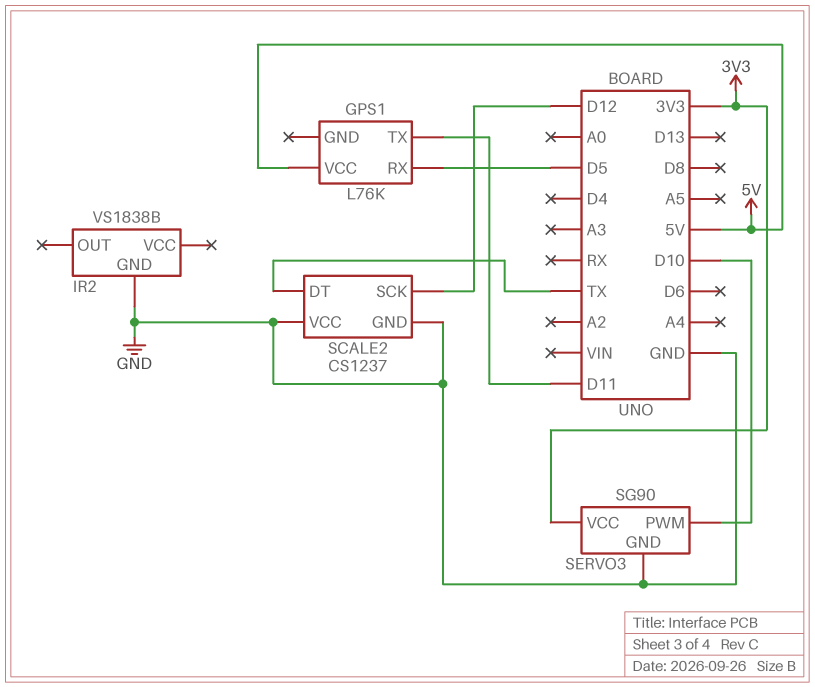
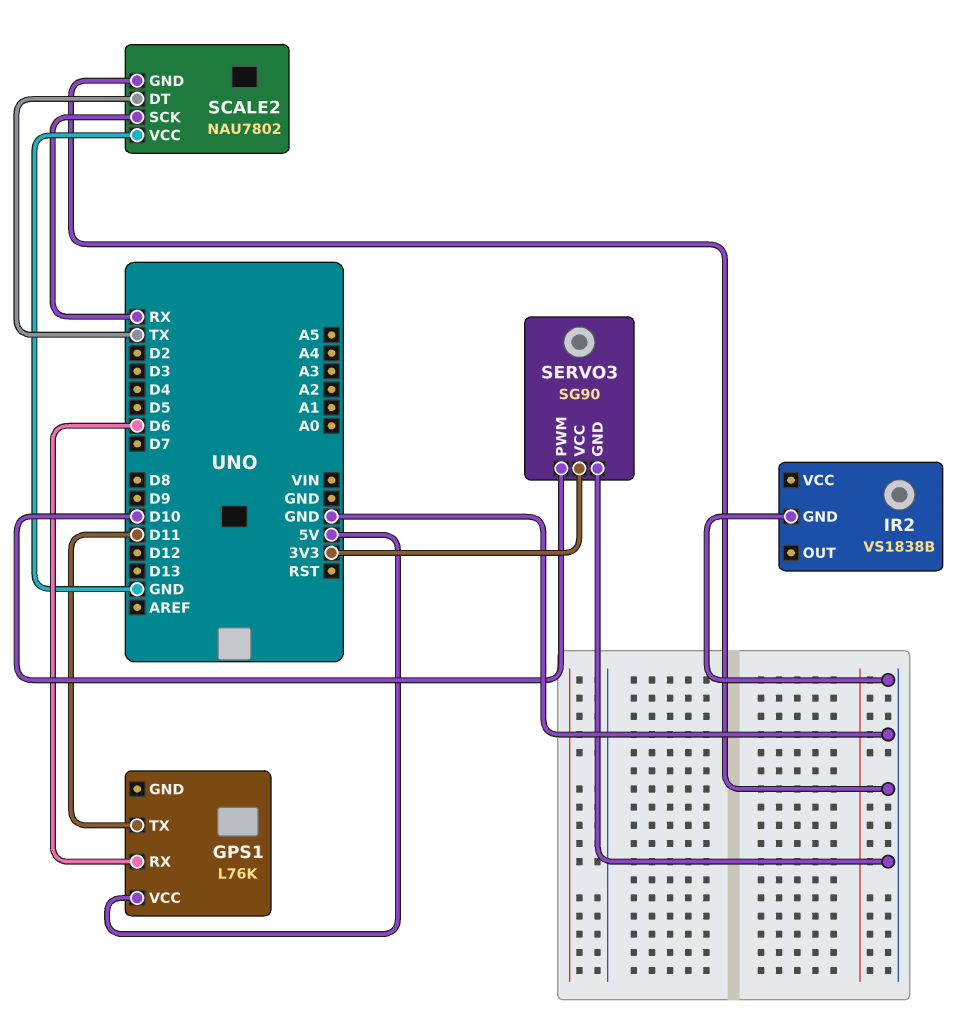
GPS1 pin RX: D5 -> D6
SCALE2: CS1237 -> NAU7802
SCALE2 pin SCK: D12 -> RX

